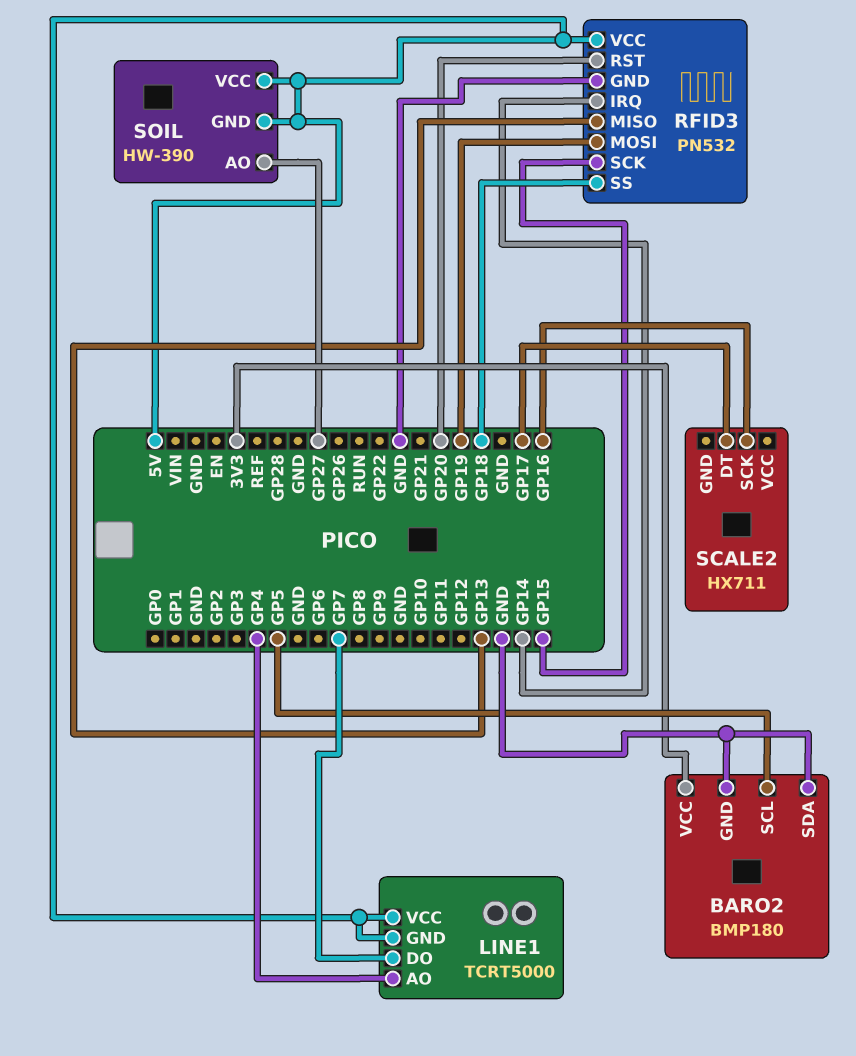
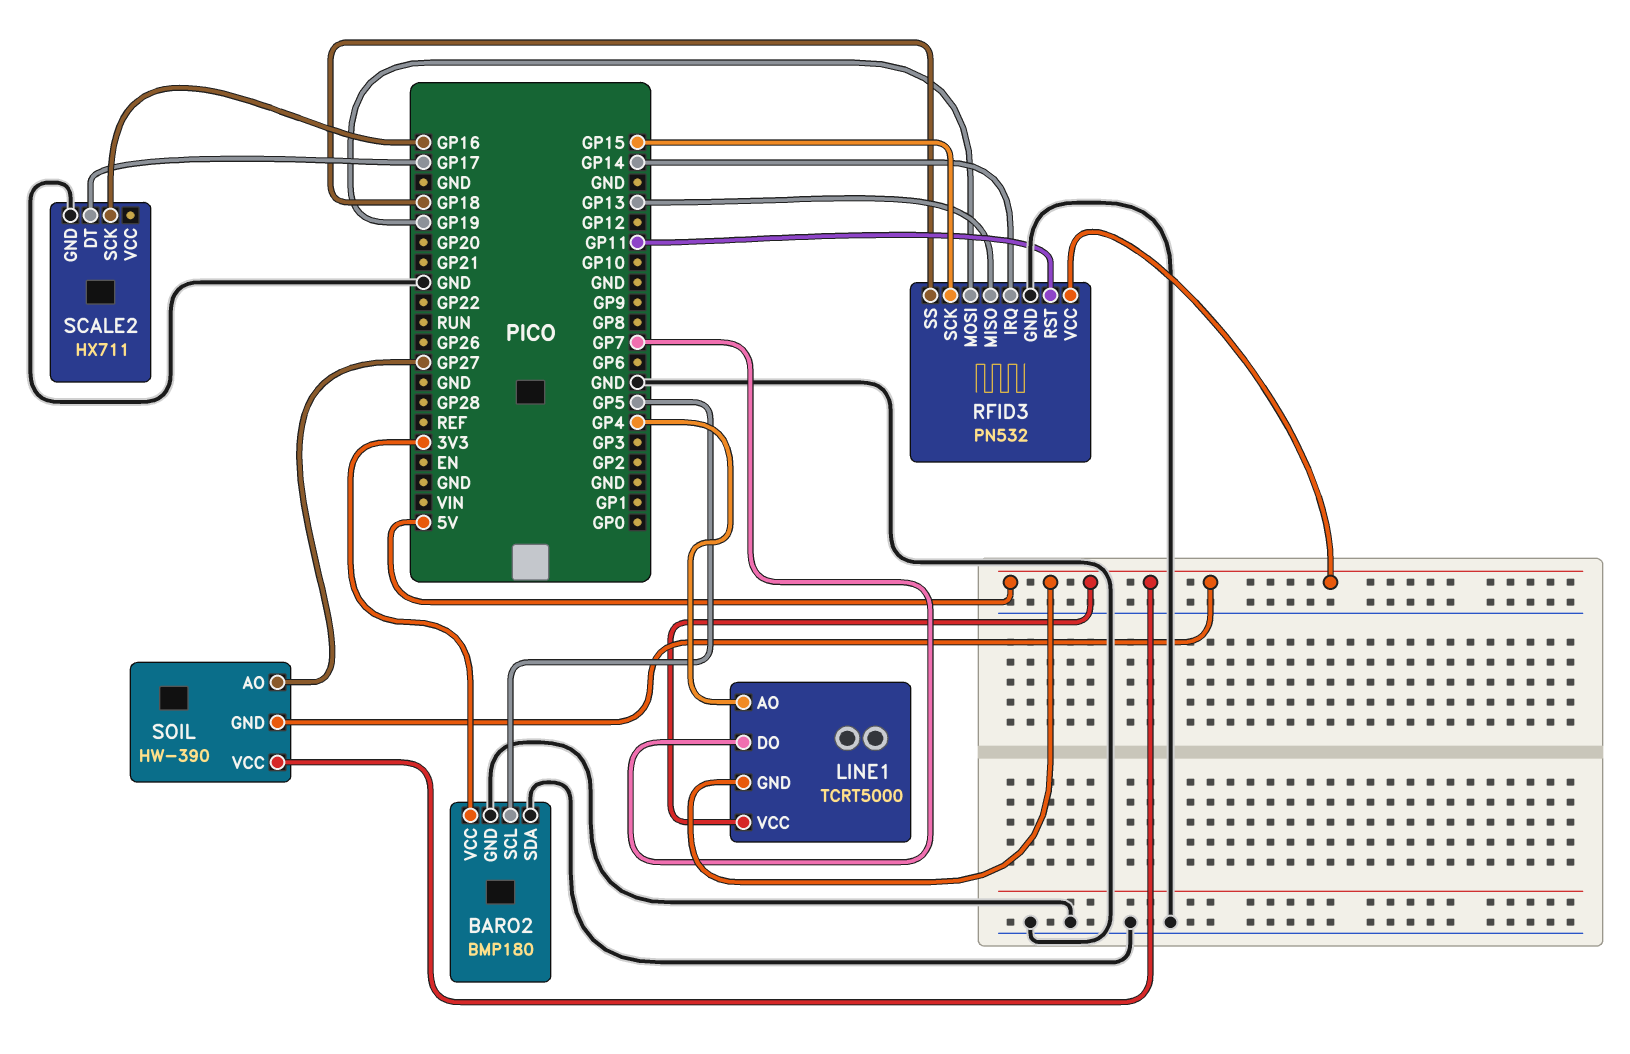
RFID3 pin RST: GP20 -> GP11
SCALE2 pin GND: none -> GND

